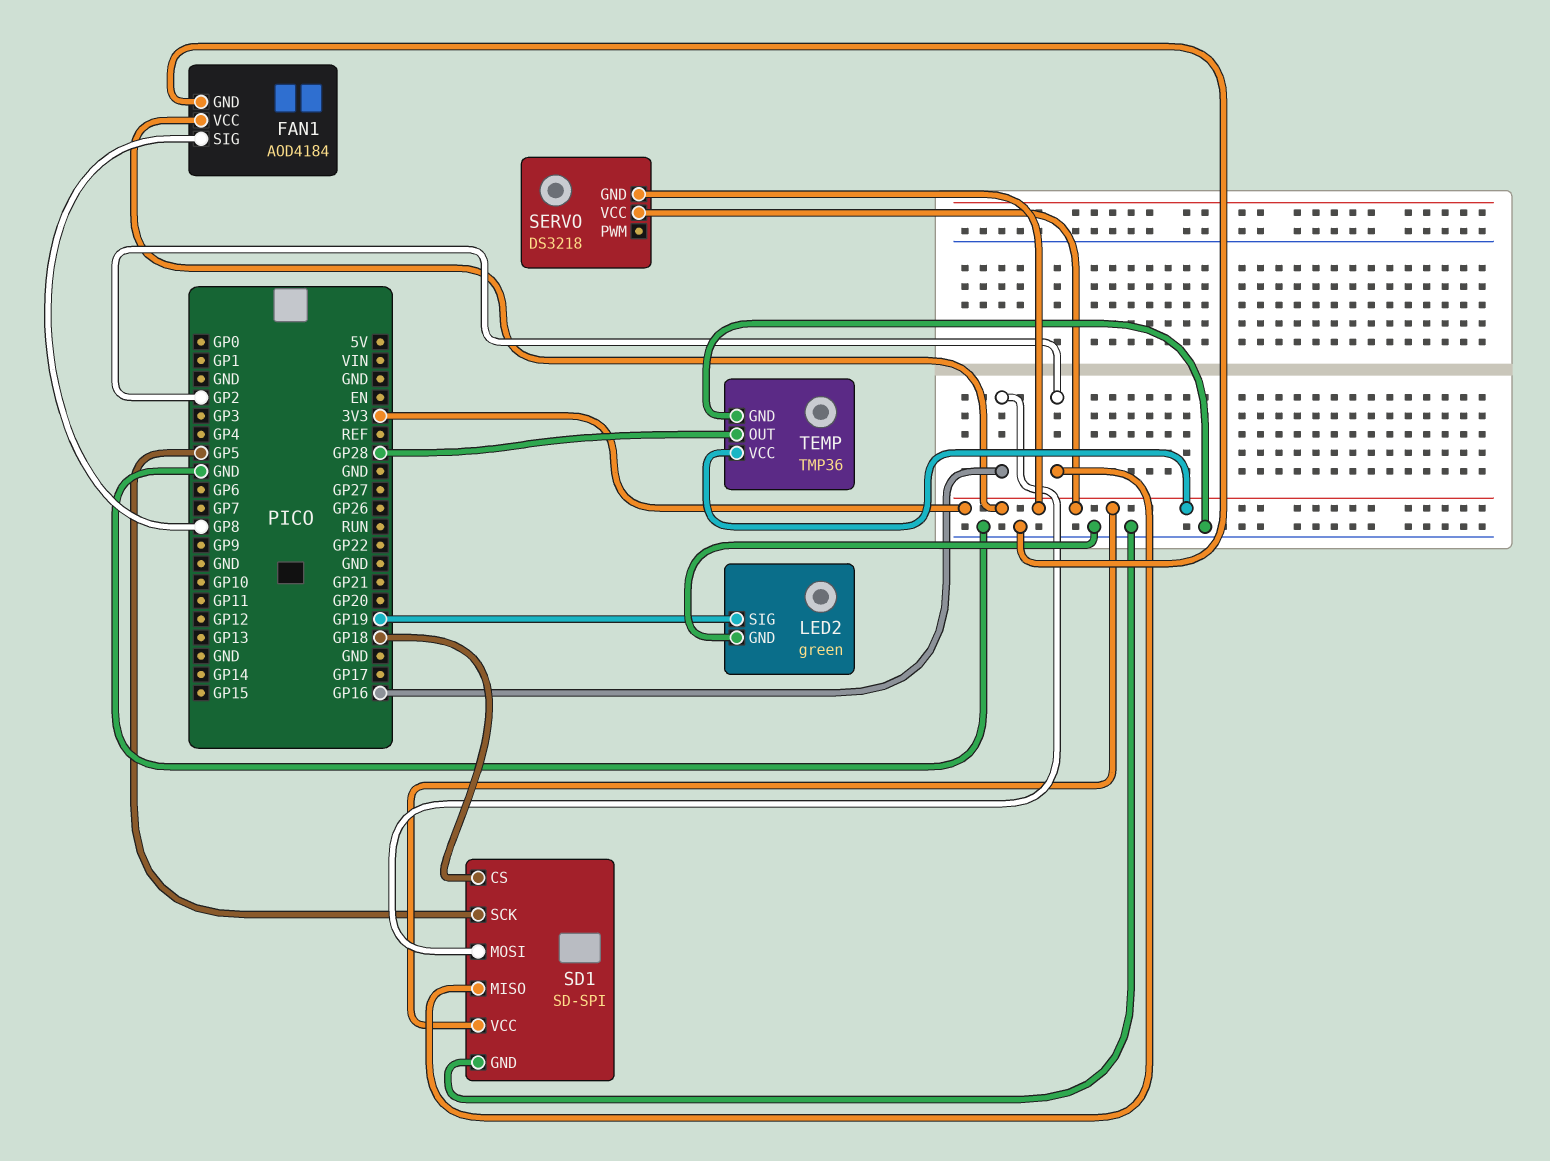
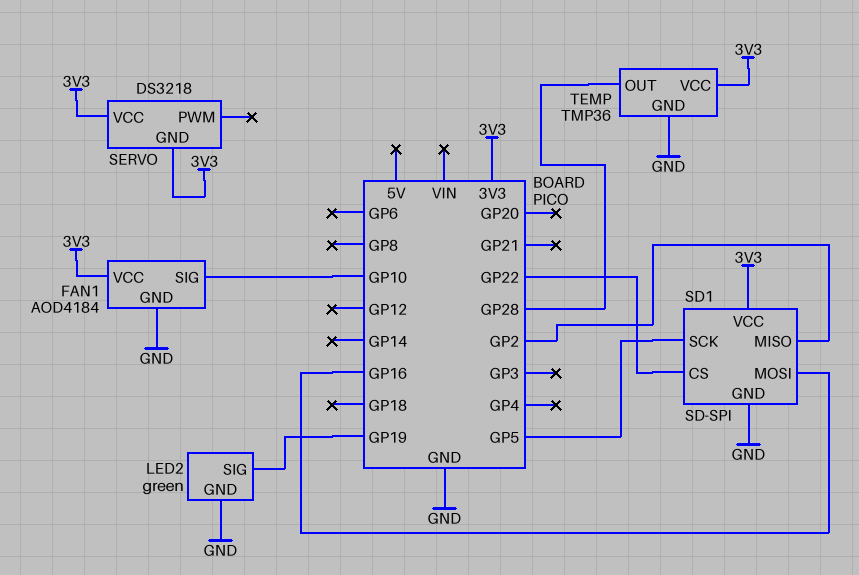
FAN1 pin SIG: GP8 -> GP10
SD1 pin CS: GP18 -> GP22

